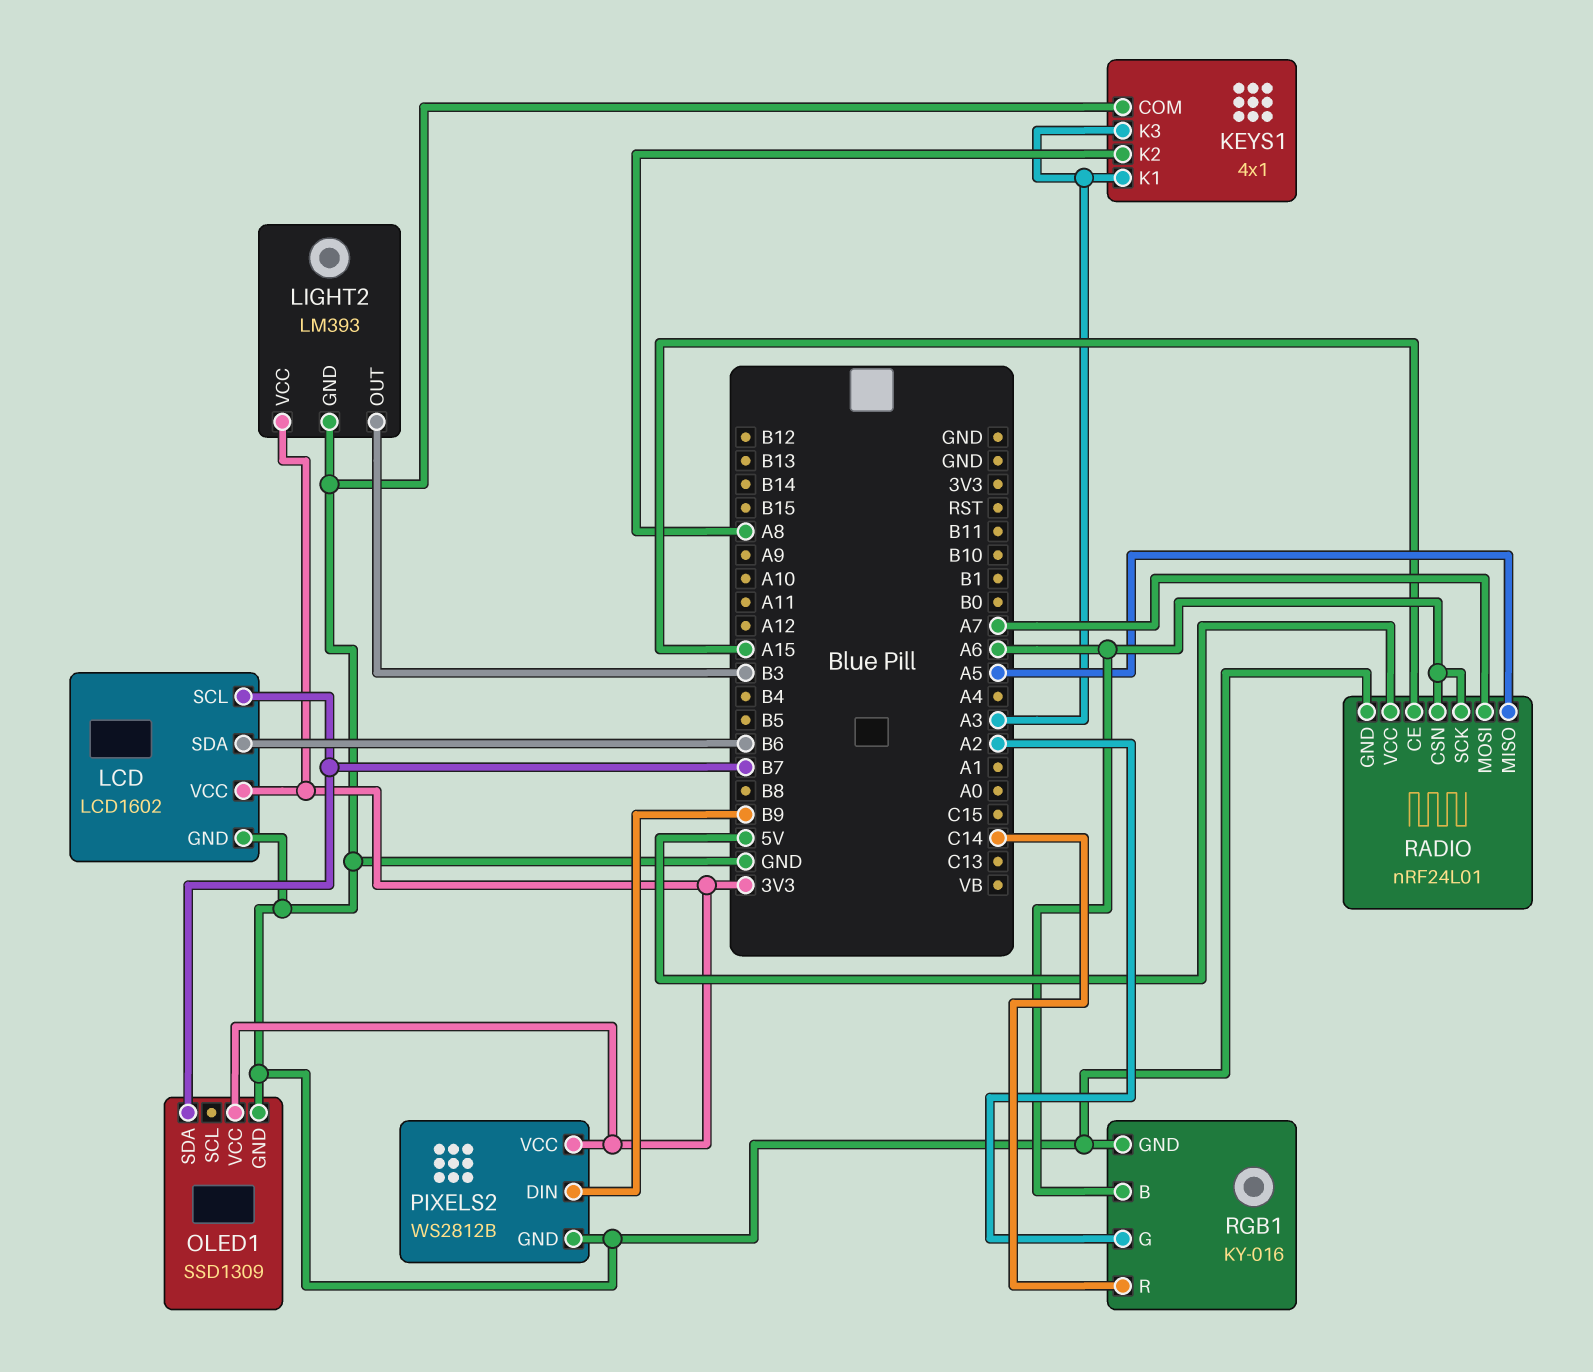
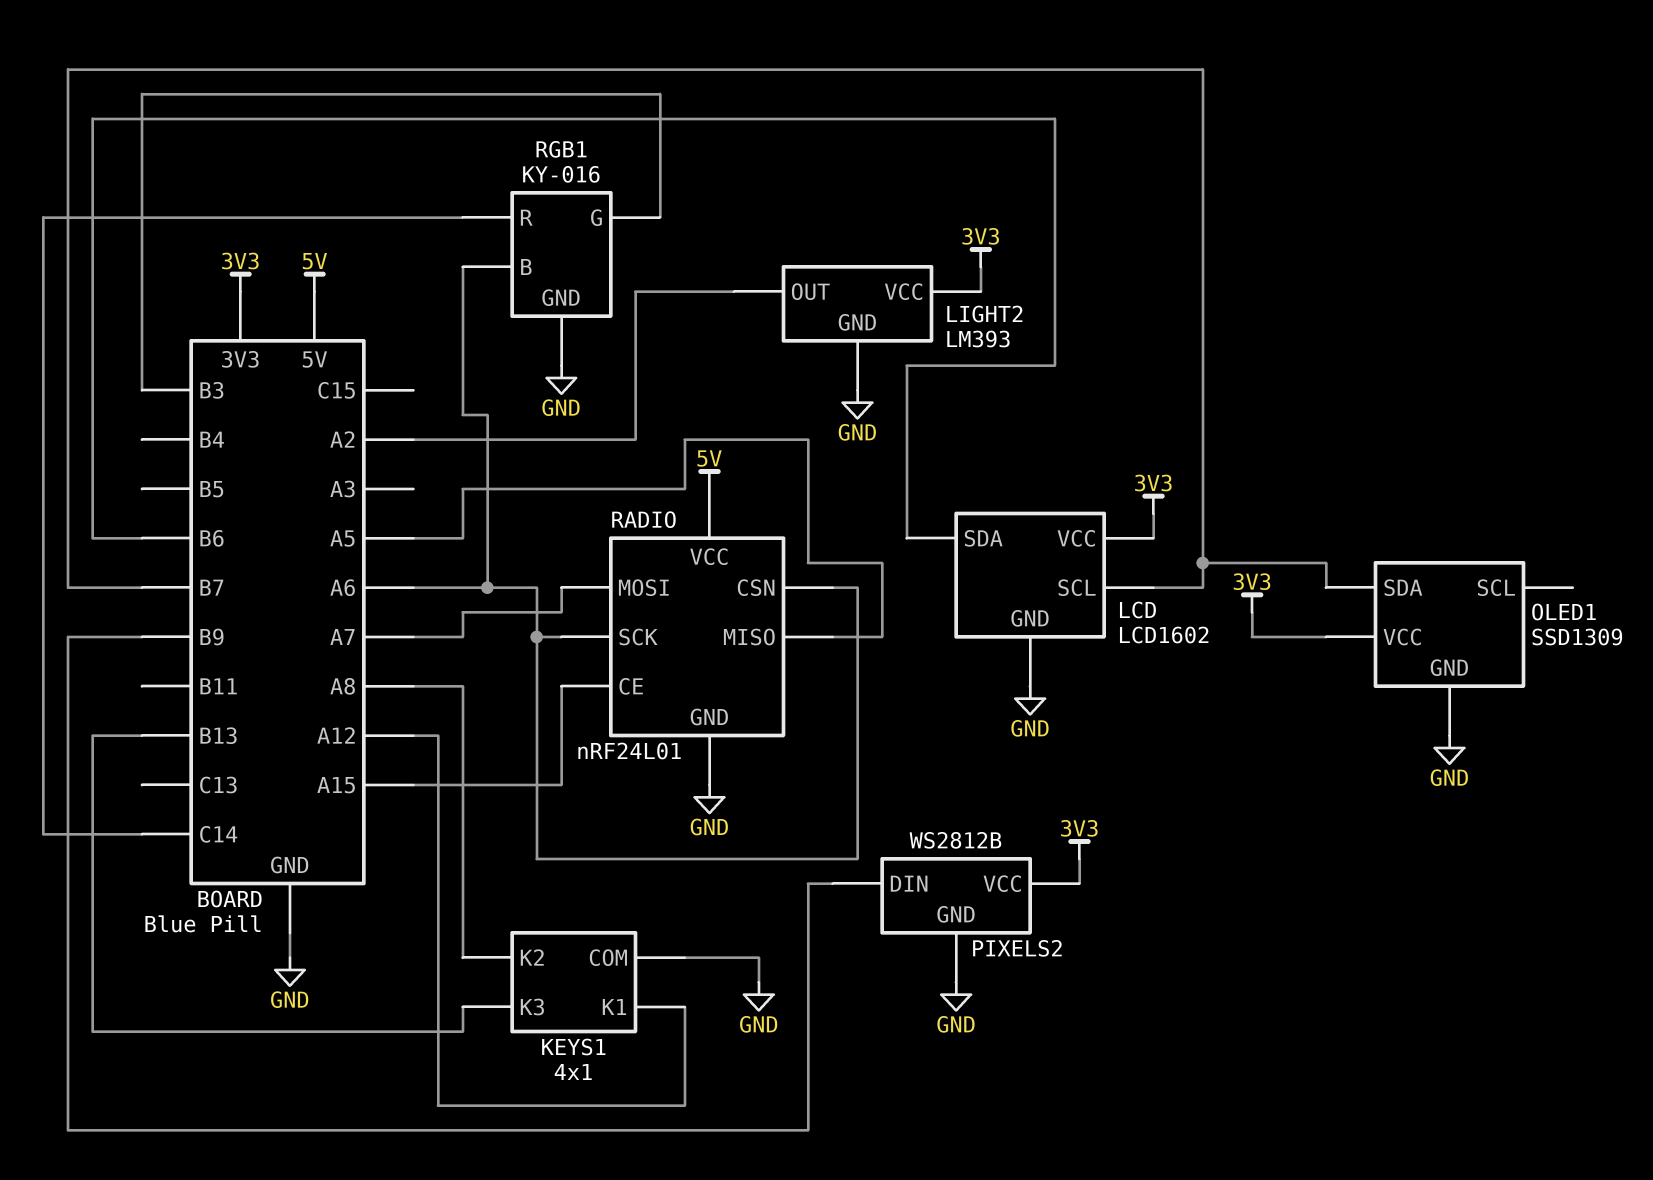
KEYS1 pin K1: A3 -> A12
KEYS1 pin K3: A3 -> B13
LIGHT2 pin OUT: B3 -> A2
RGB1 pin G: A2 -> B3

